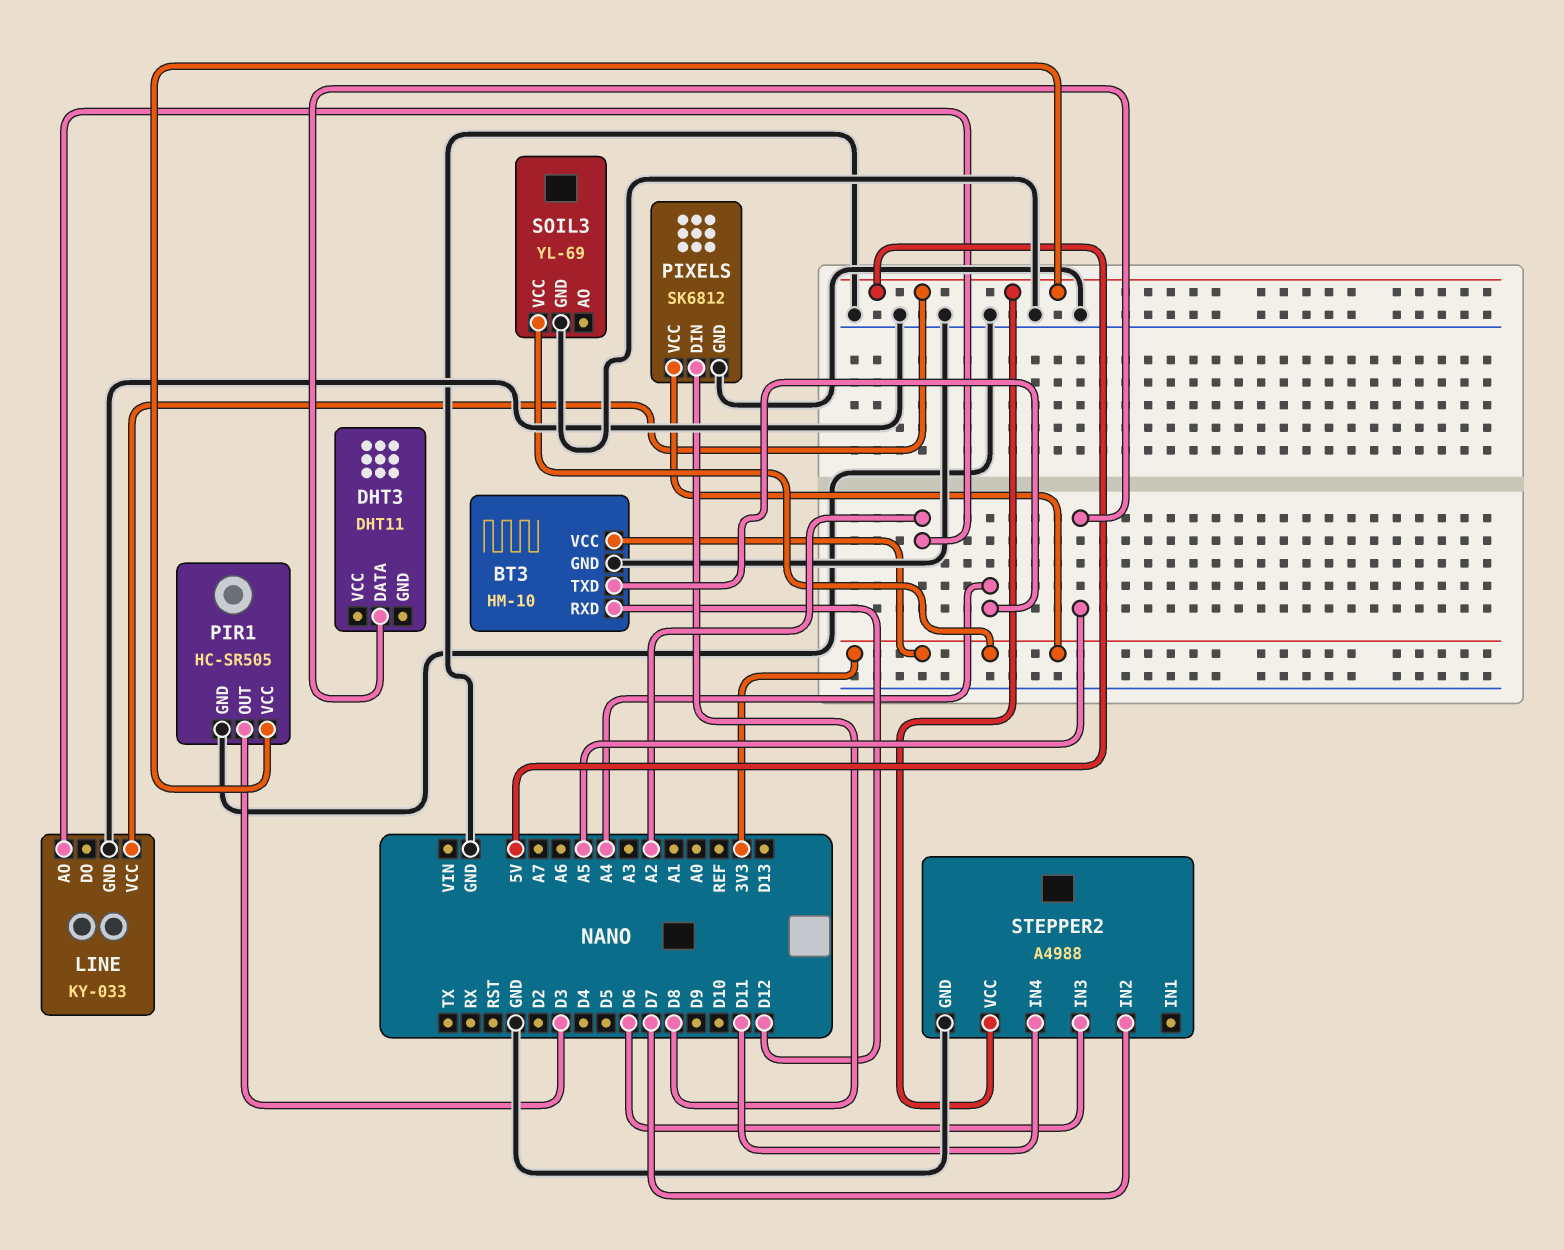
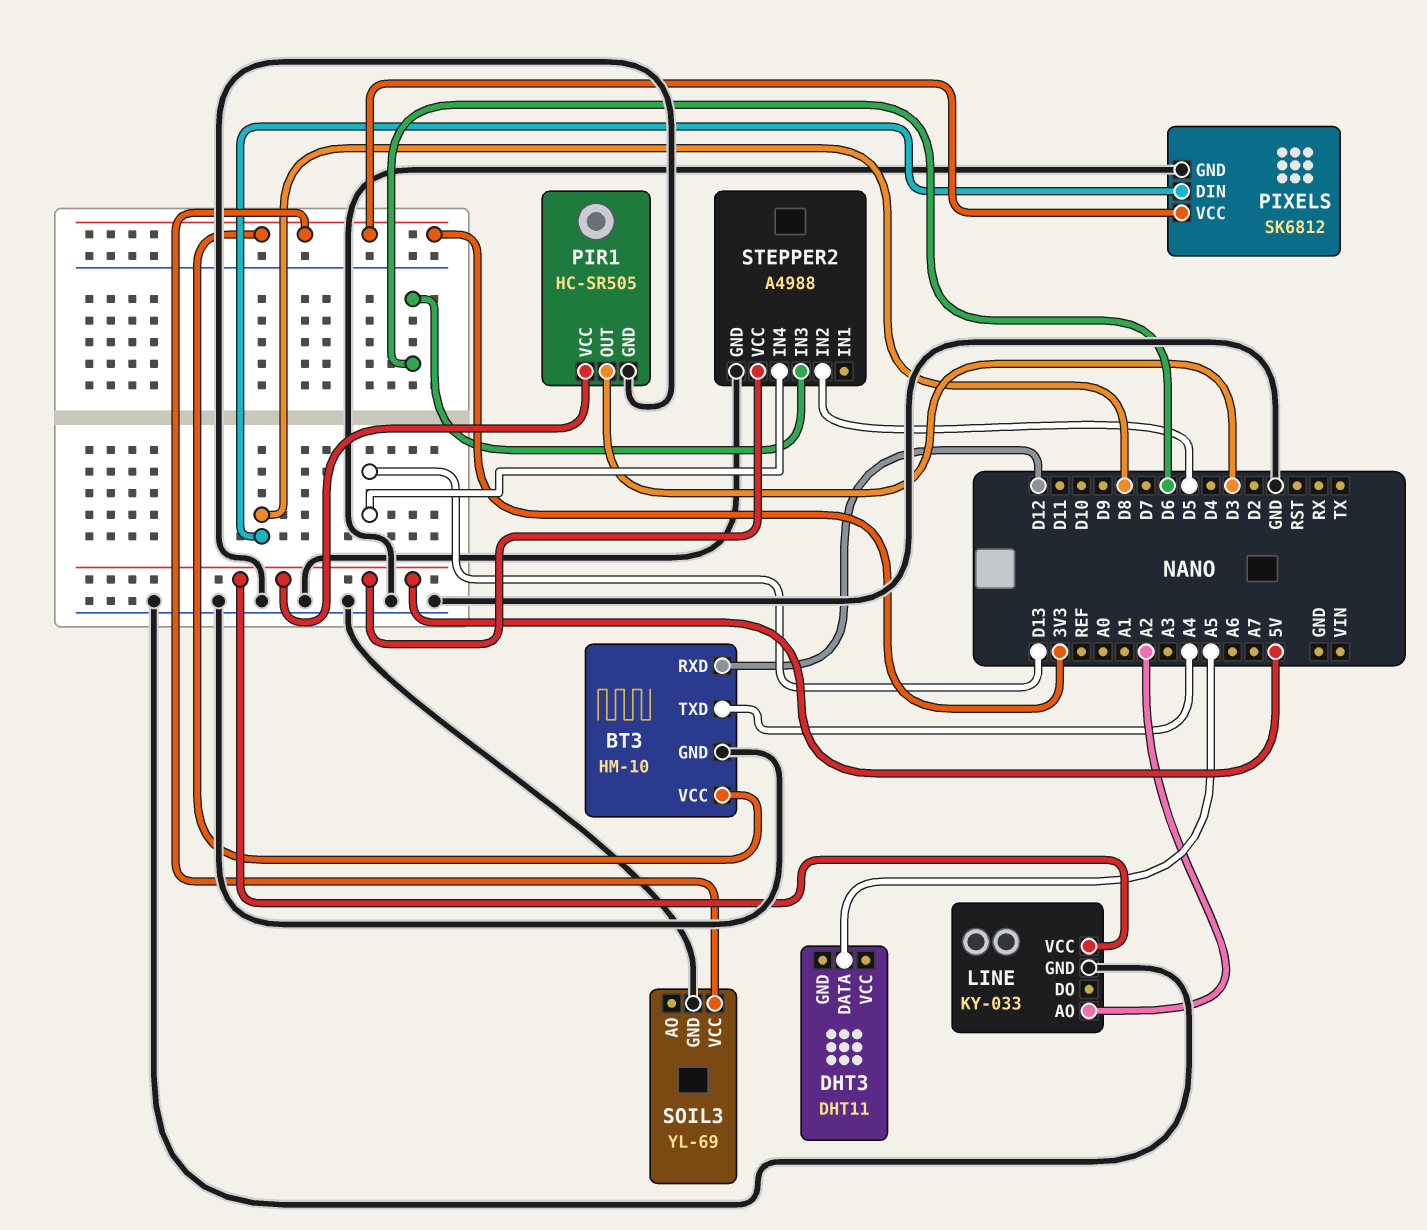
STEPPER2 pin IN2: D7 -> D5
STEPPER2 pin IN4: D11 -> D13

